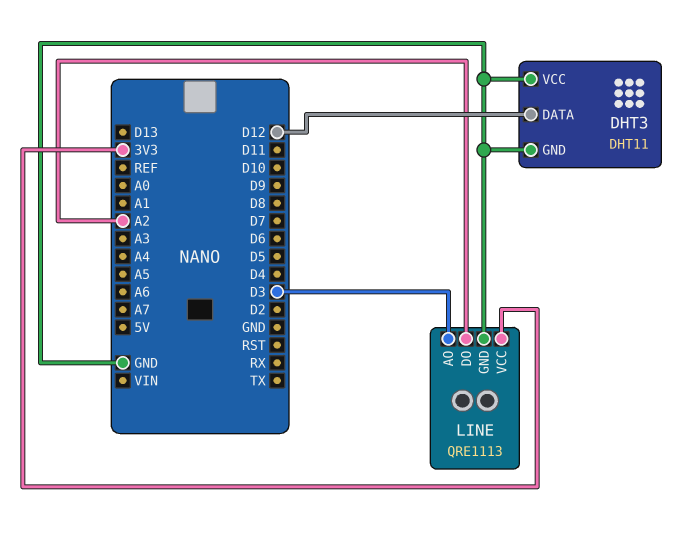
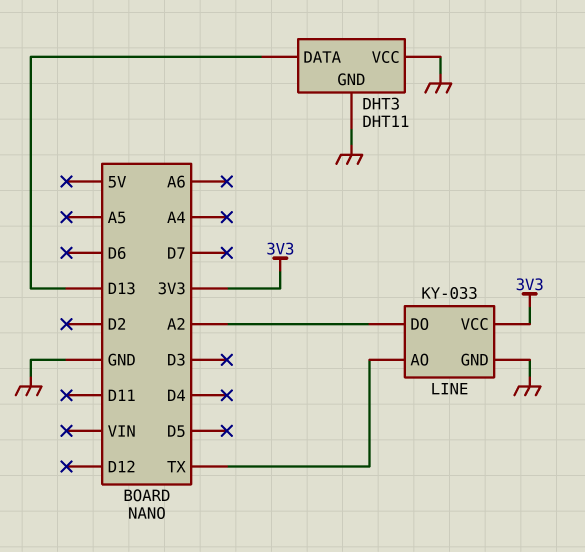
DHT3 pin DATA: D12 -> D13
LINE: QRE1113 -> KY-033
LINE pin AO: D3 -> TX

